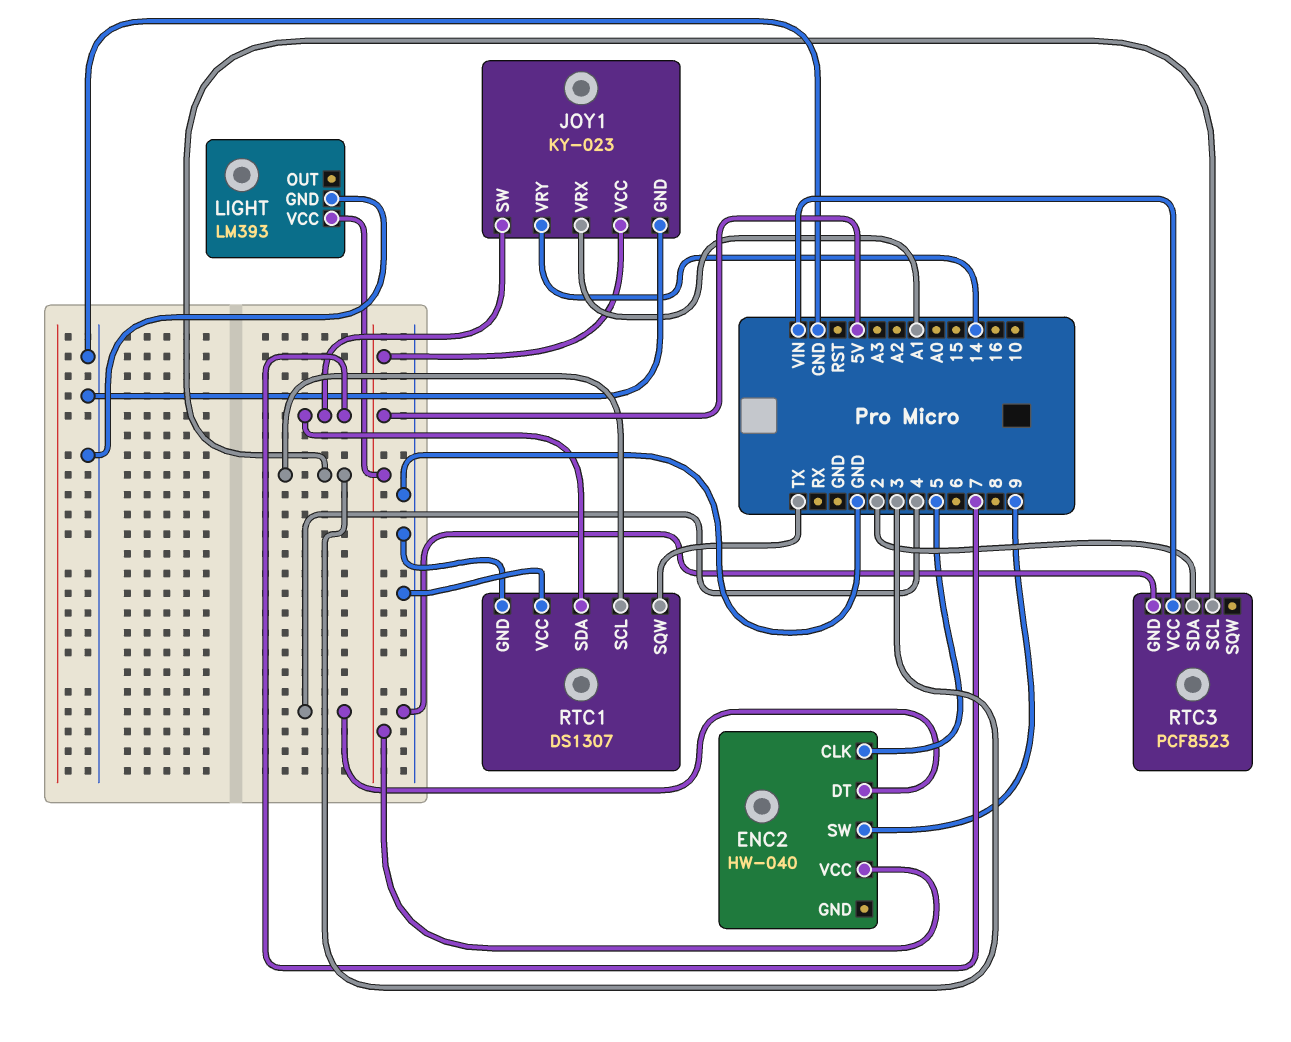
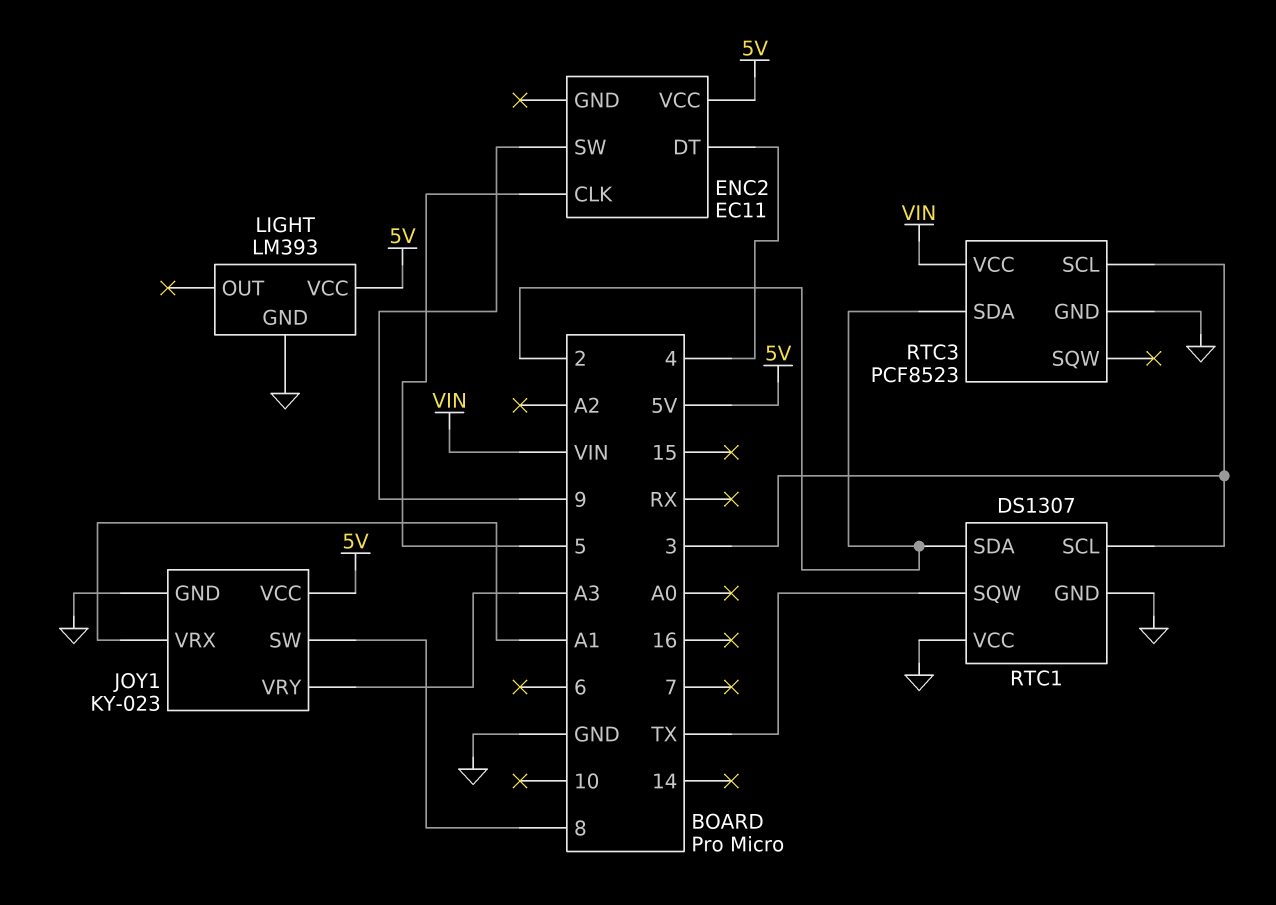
ENC2: HW-040 -> EC11
JOY1 pin SW: 7 -> 8
JOY1 pin VRY: 14 -> A3
RTC1 pin SDA: 7 -> 2

